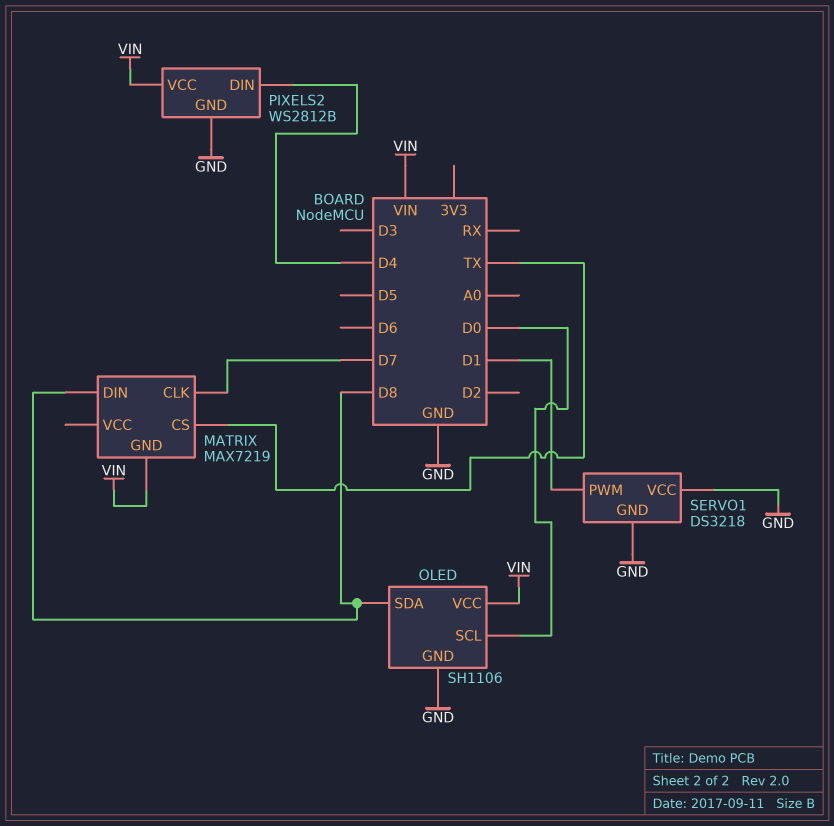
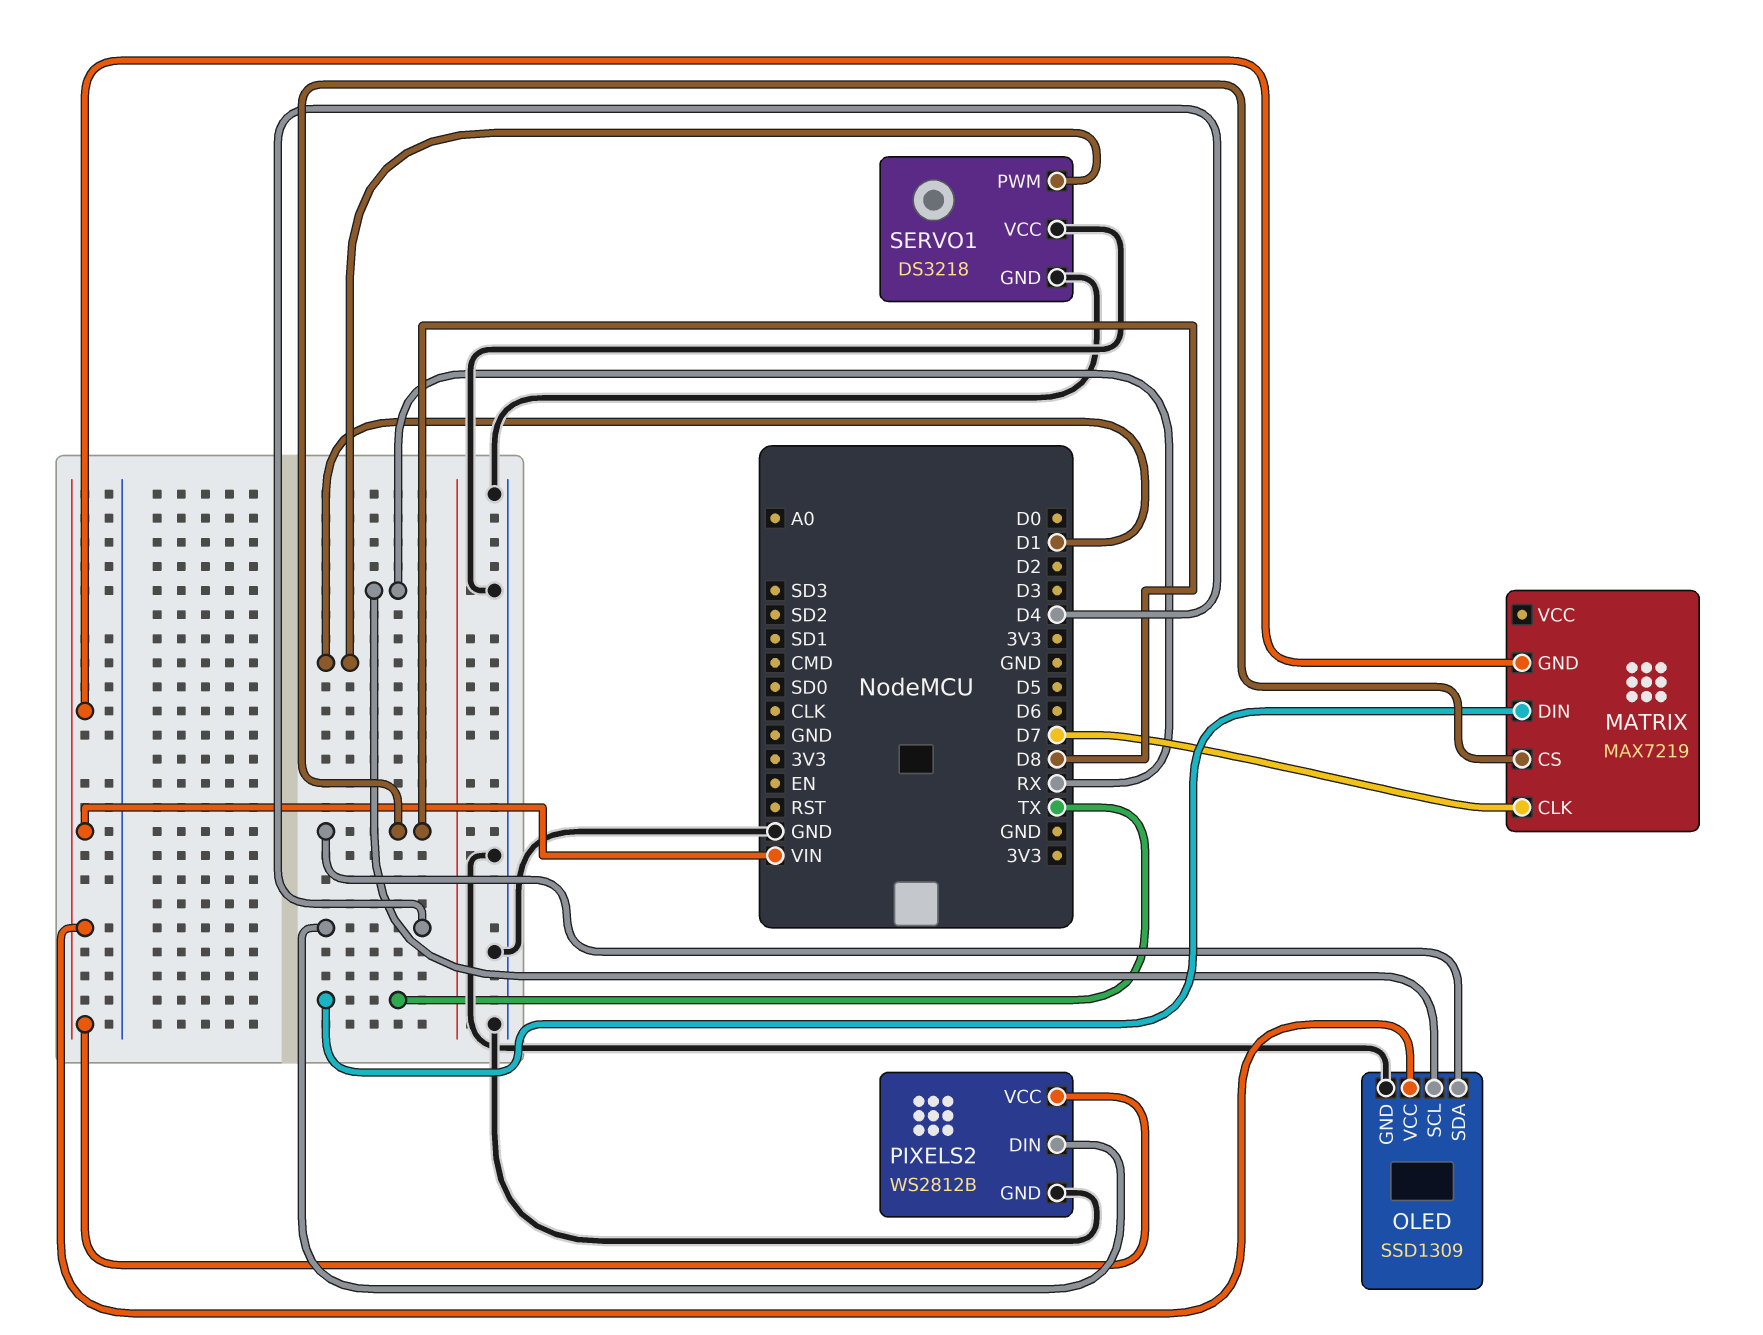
MATRIX pin CS: TX -> D8
MATRIX pin DIN: D8 -> TX
OLED: SH1106 -> SSD1309
OLED pin SCL: D0 -> RX

